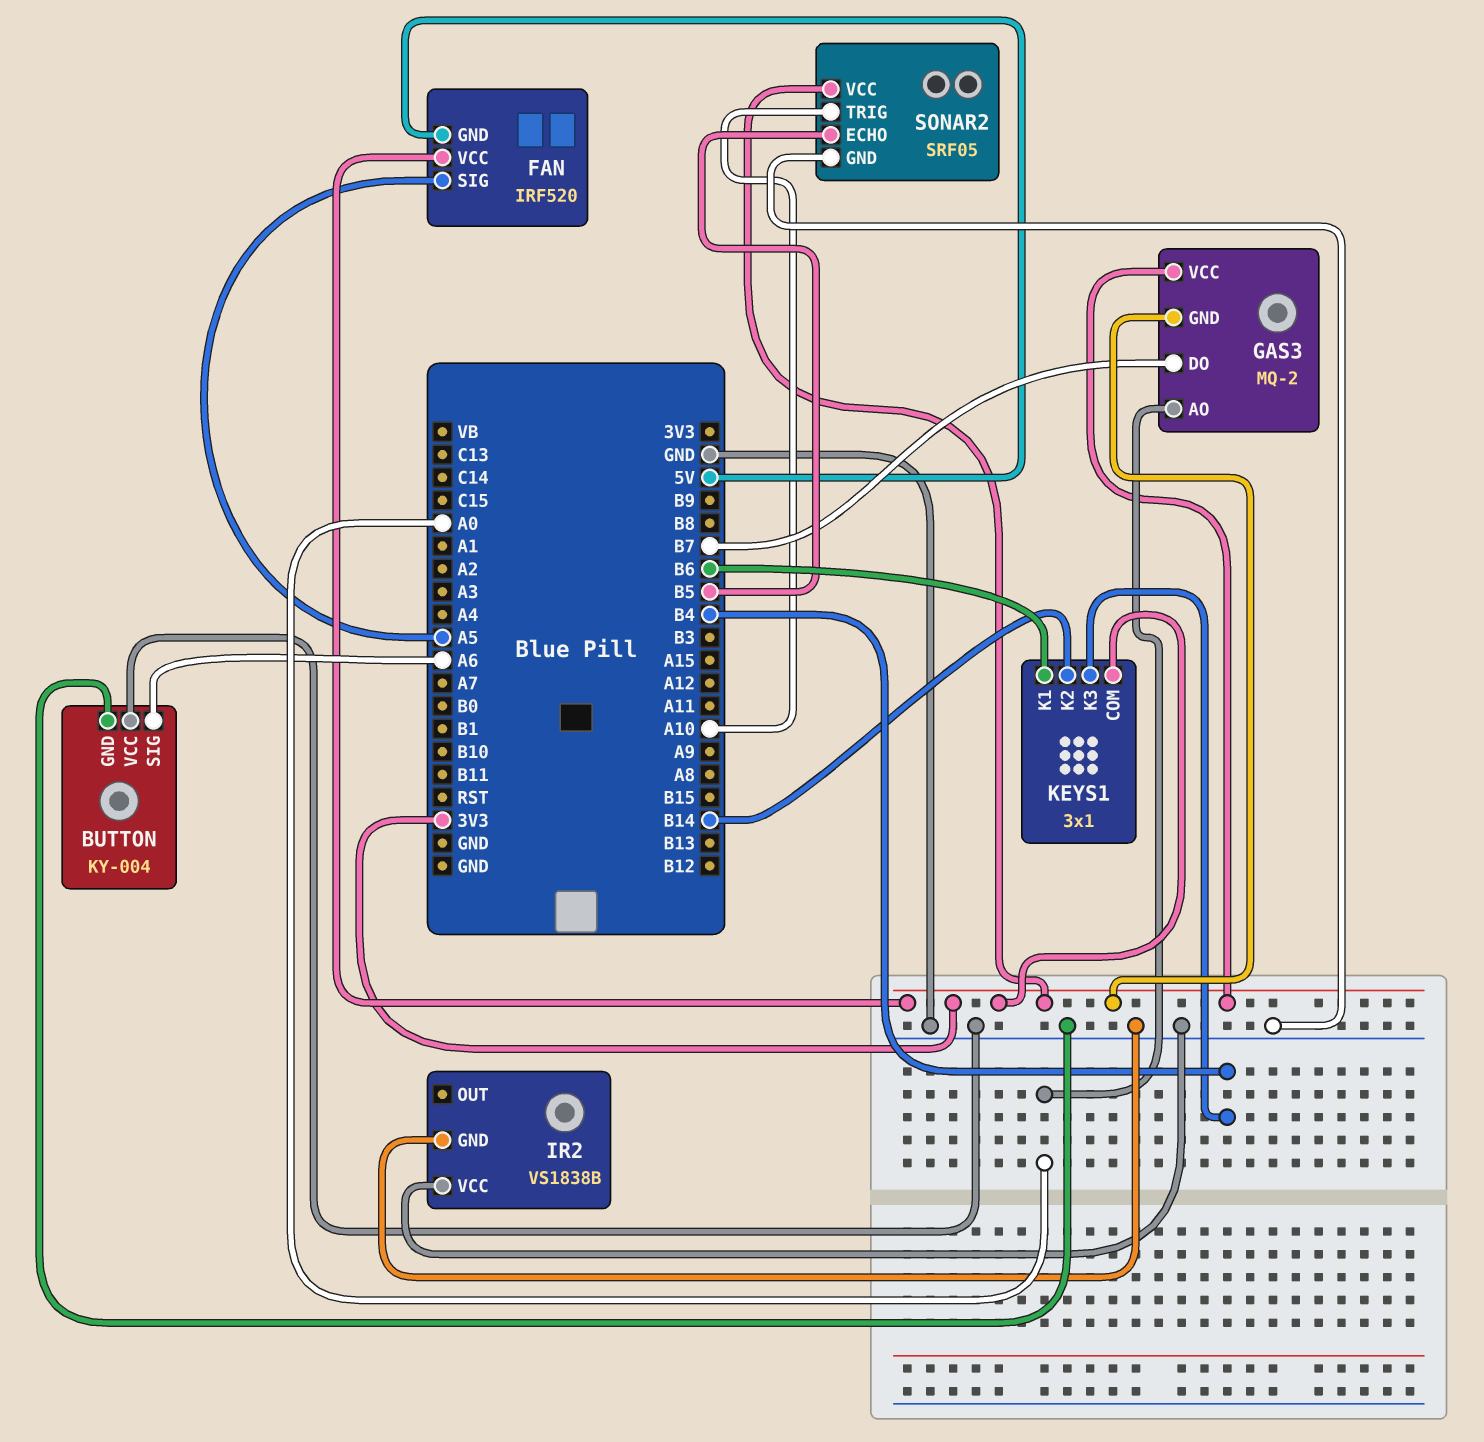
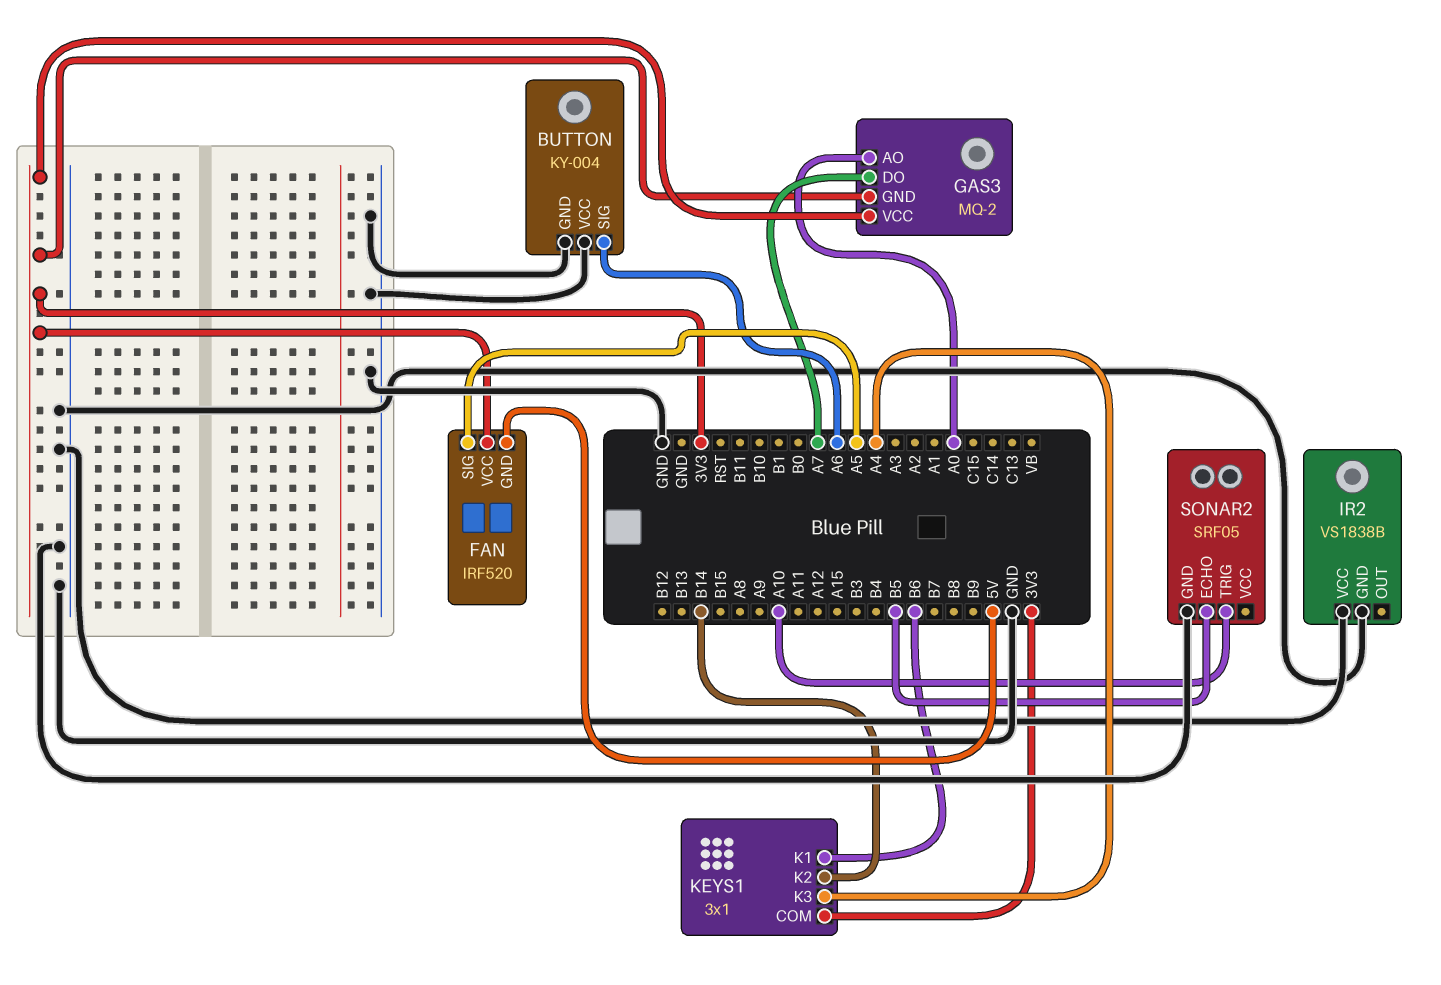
GAS3 pin DO: B7 -> A7
KEYS1 pin K3: B4 -> A4
SONAR2 pin VCC: 3V3 -> none

